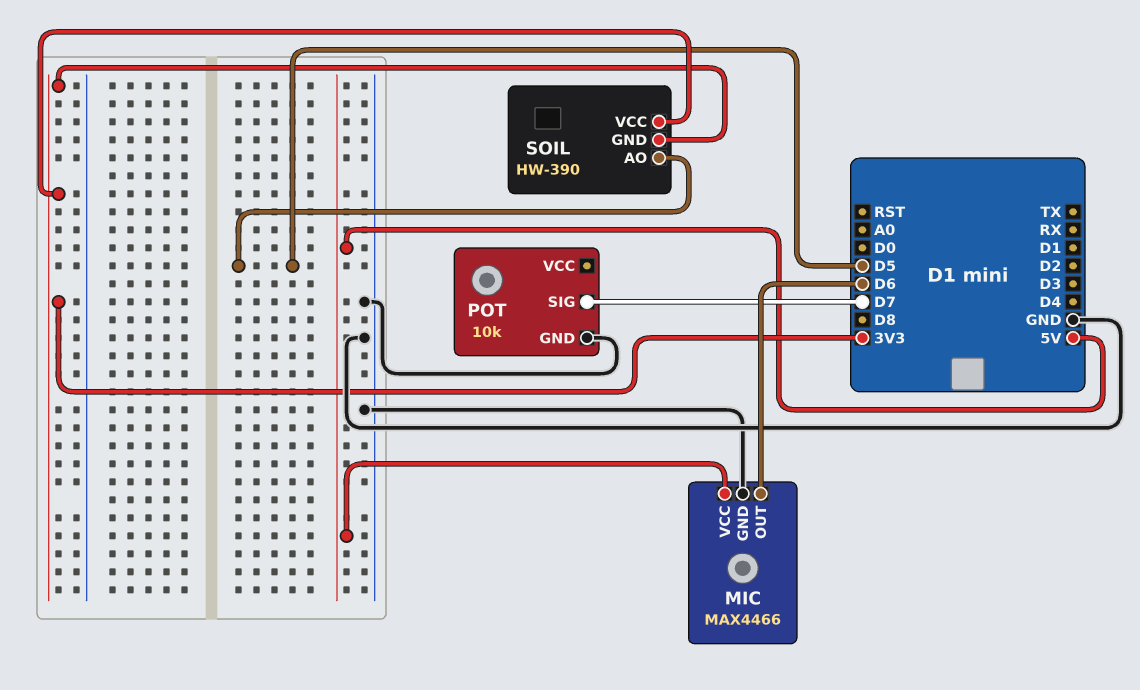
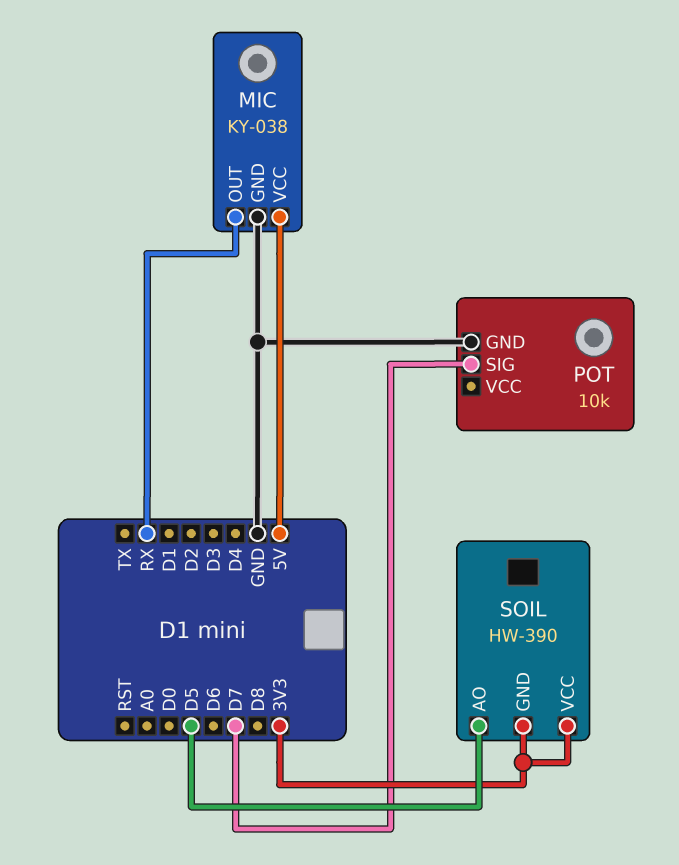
MIC: MAX4466 -> KY-038
MIC pin OUT: D6 -> RX

